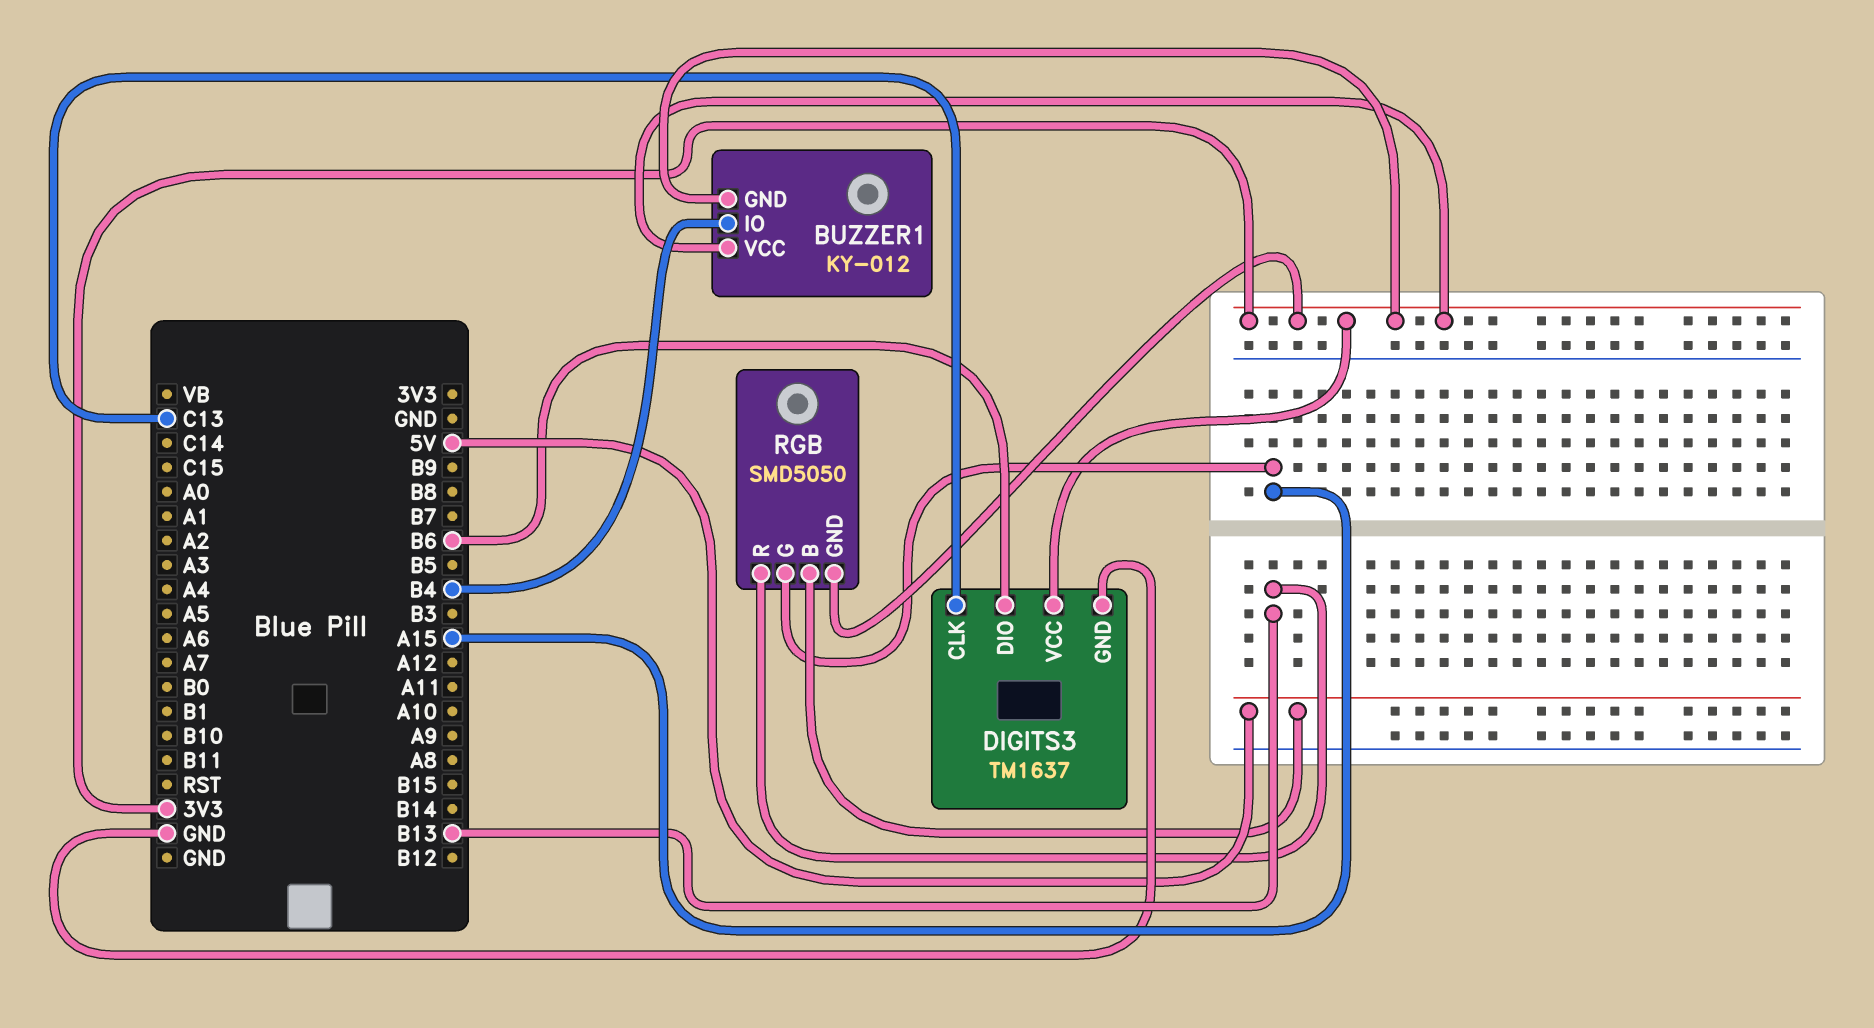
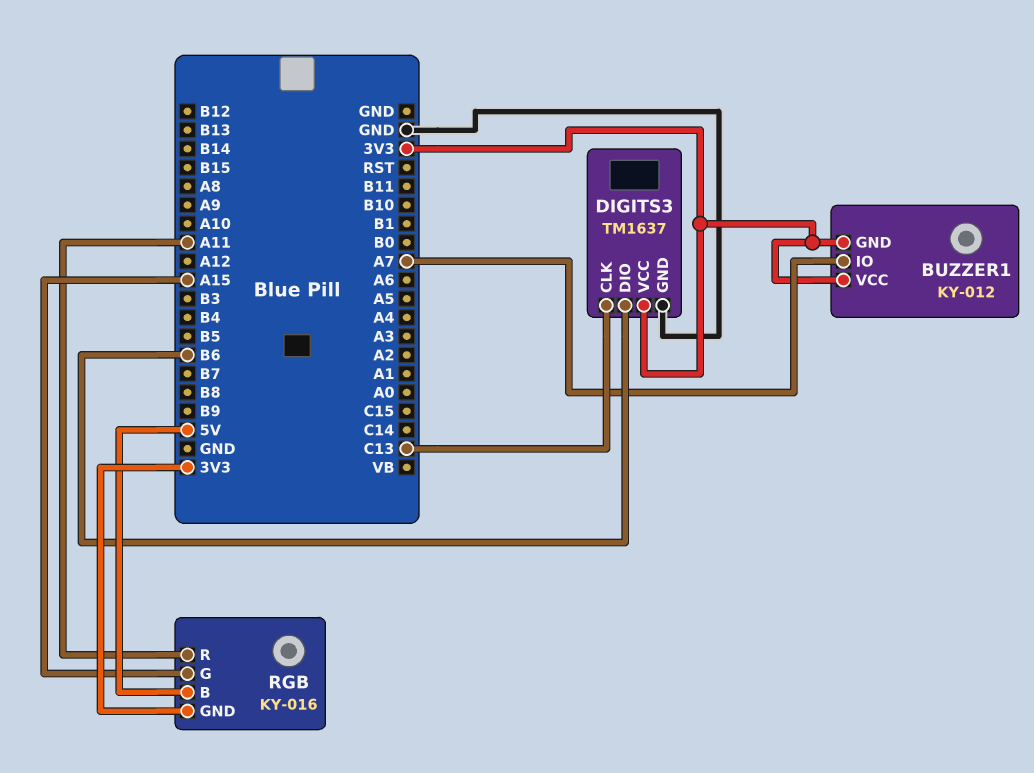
BUZZER1 pin IO: B4 -> A7
RGB: SMD5050 -> KY-016
RGB pin R: B13 -> A11

